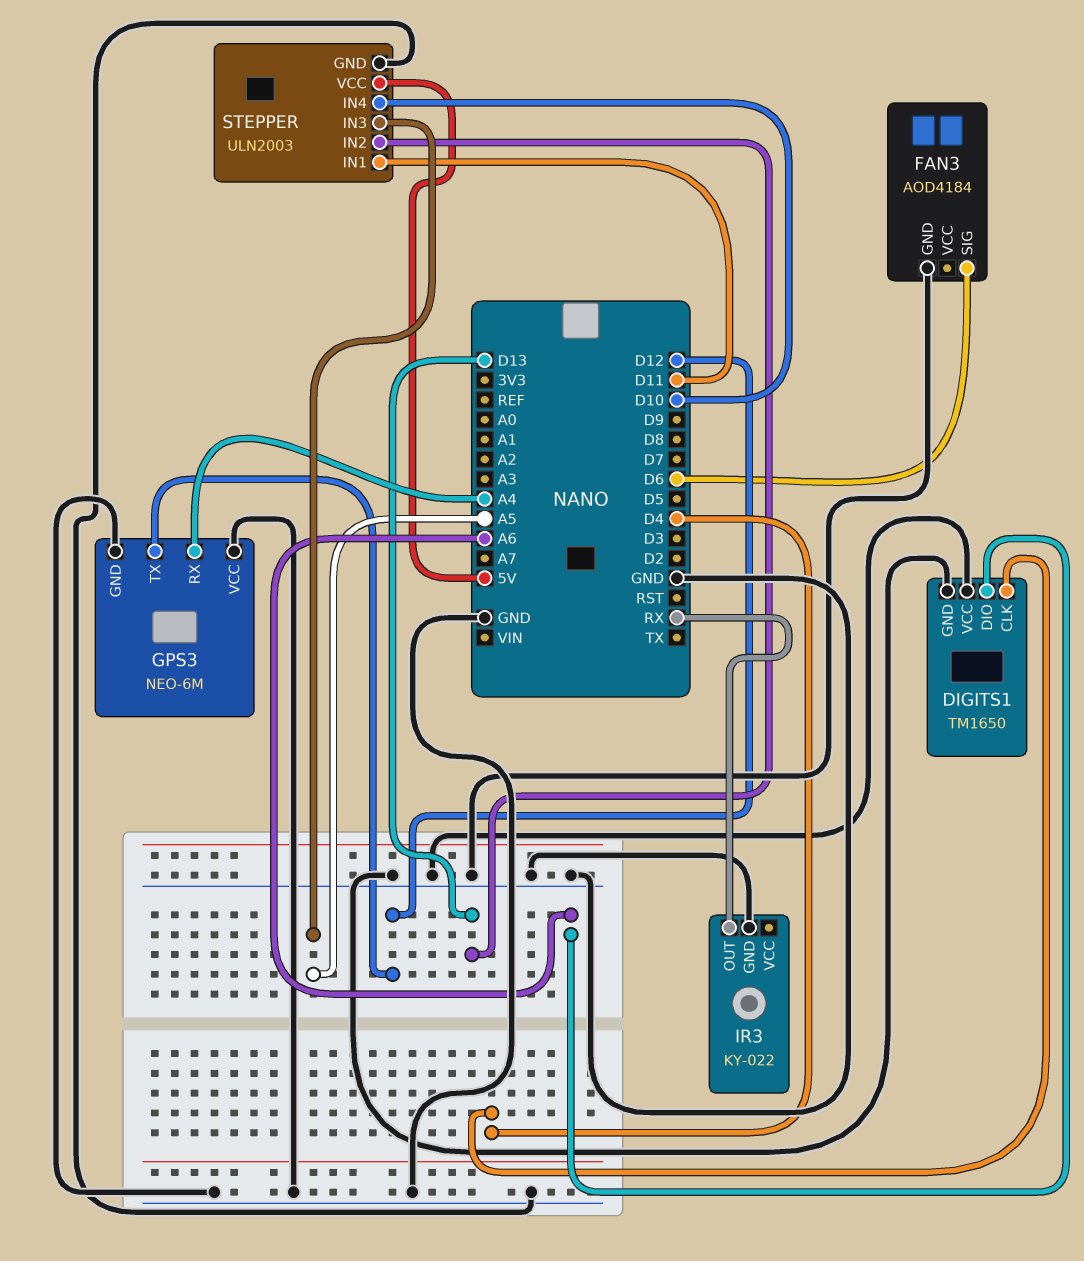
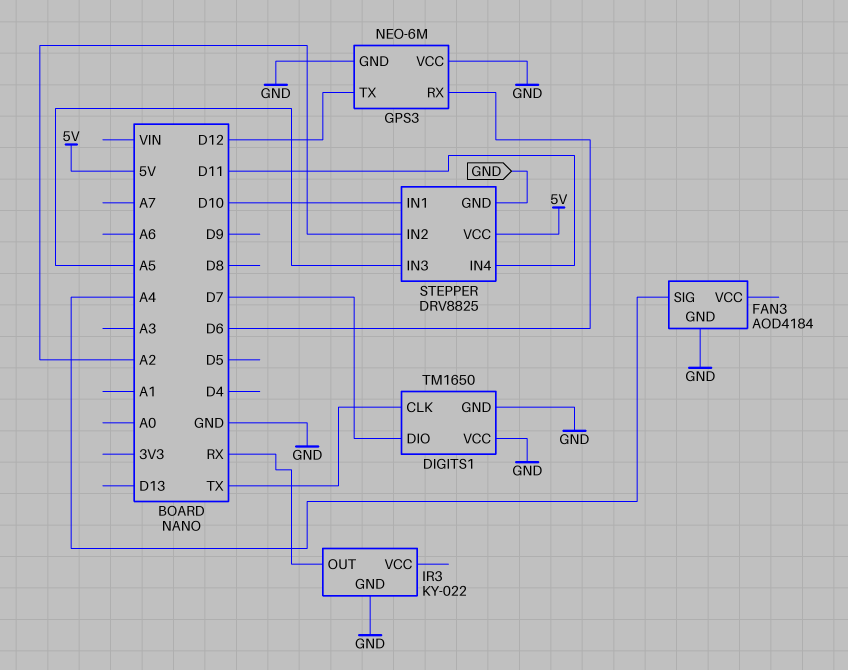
DIGITS1 pin CLK: D4 -> TX
DIGITS1 pin DIO: A6 -> D7
FAN3 pin SIG: D6 -> A4
GPS3 pin RX: A4 -> D6
STEPPER: ULN2003 -> DRV8825
STEPPER pin IN1: D11 -> D10
STEPPER pin IN2: D13 -> A2
STEPPER pin IN4: D10 -> D11

